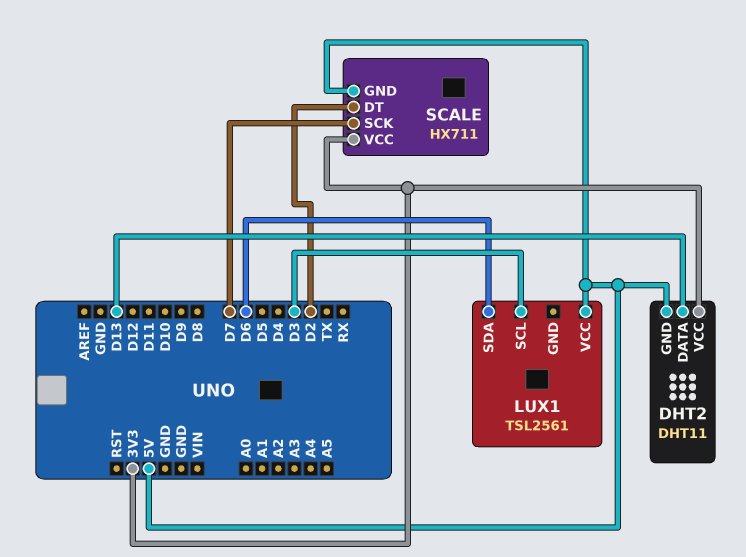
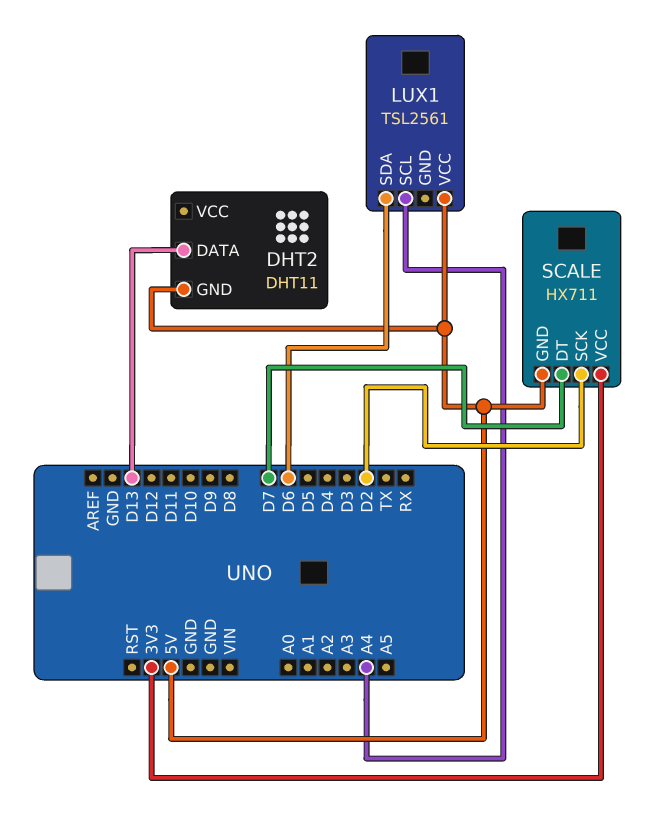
DHT2 pin VCC: 3V3 -> none
LUX1 pin SCL: D3 -> A4
SCALE pin DT: D2 -> D7
SCALE pin SCK: D7 -> D2

